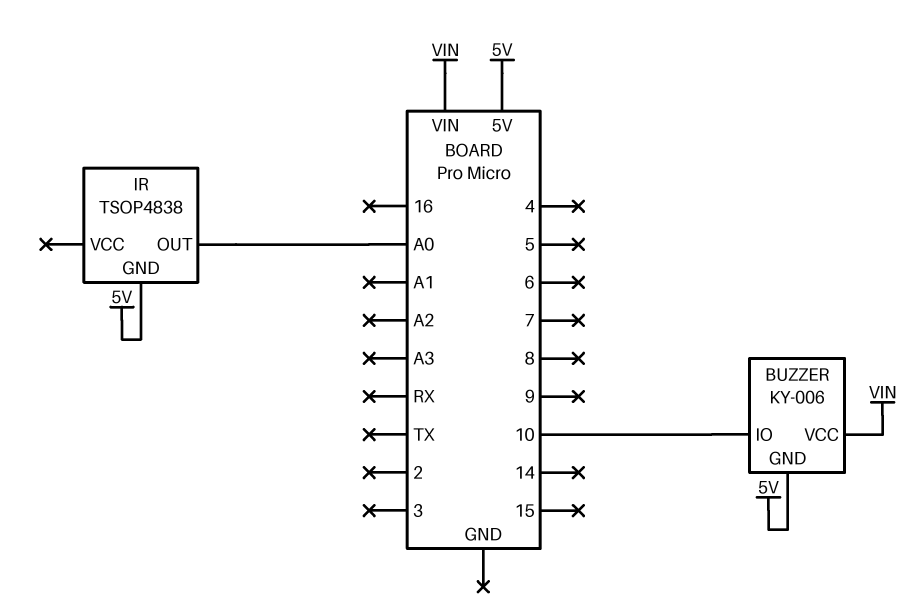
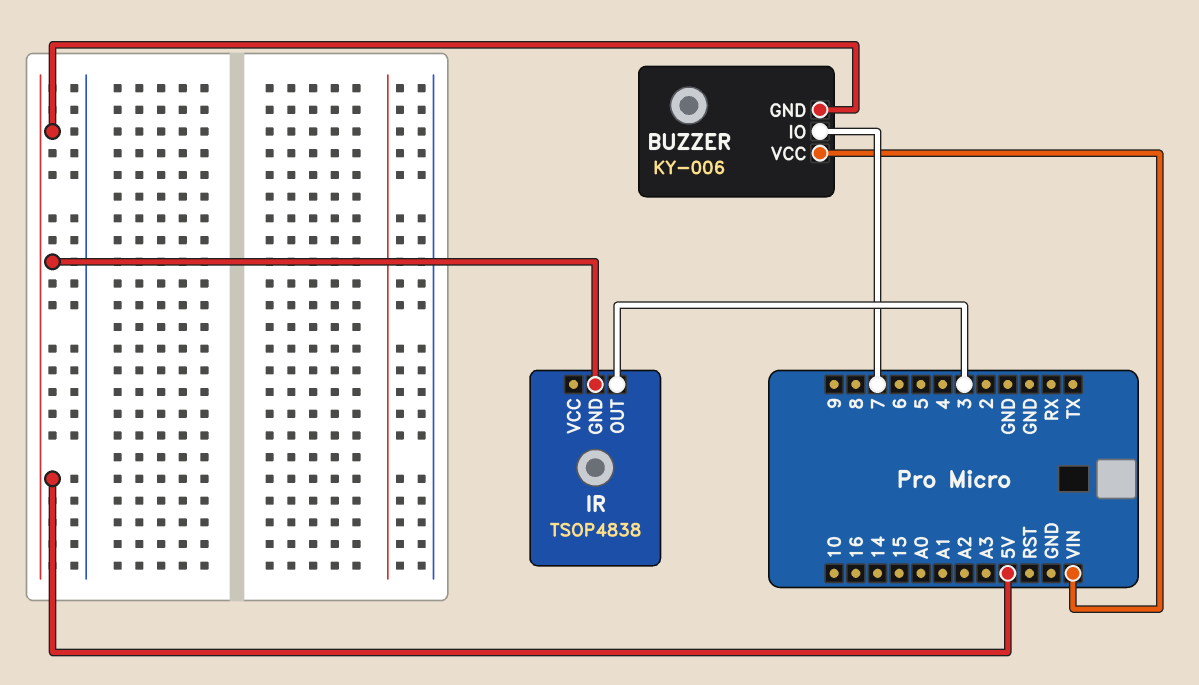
BUZZER pin IO: 10 -> 7
IR pin OUT: A0 -> 3

